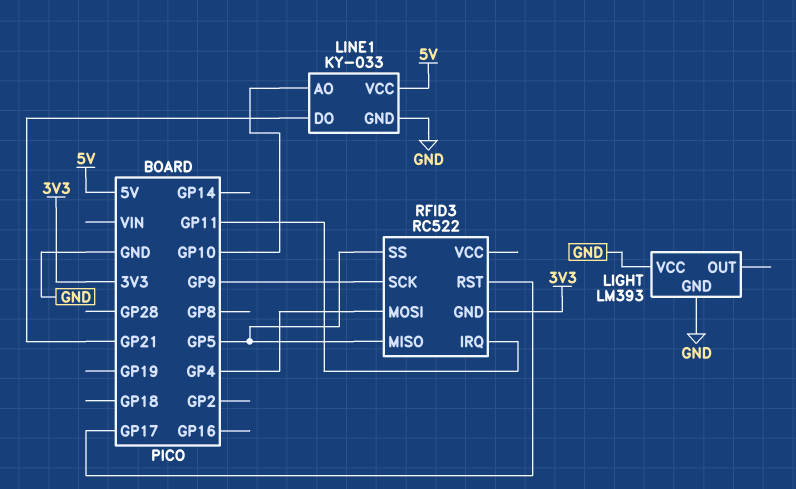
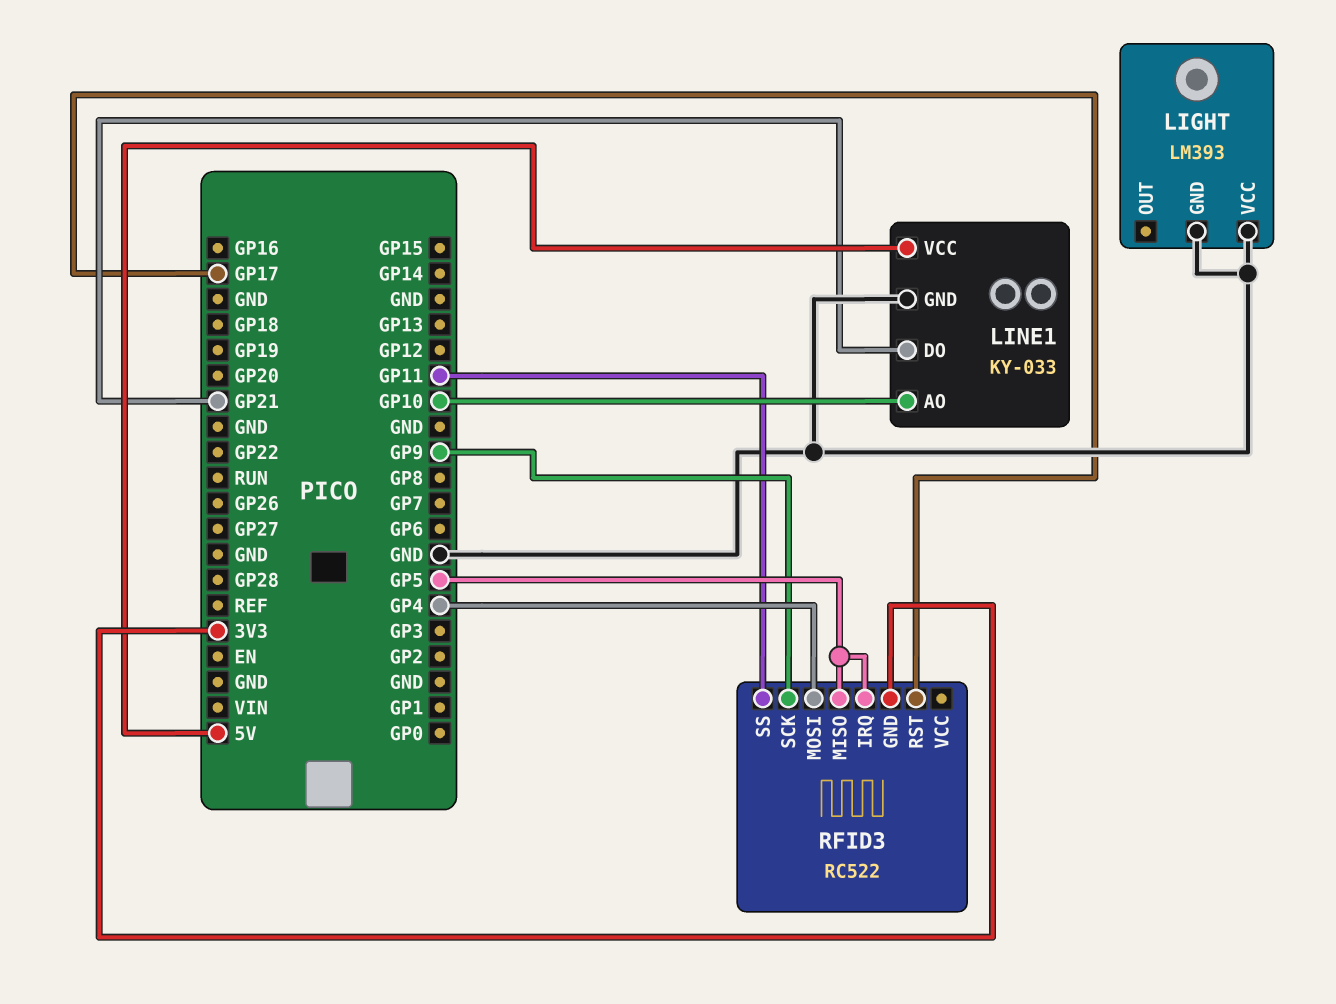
RFID3 pin IRQ: GP11 -> GP5
RFID3 pin SS: GP5 -> GP11

